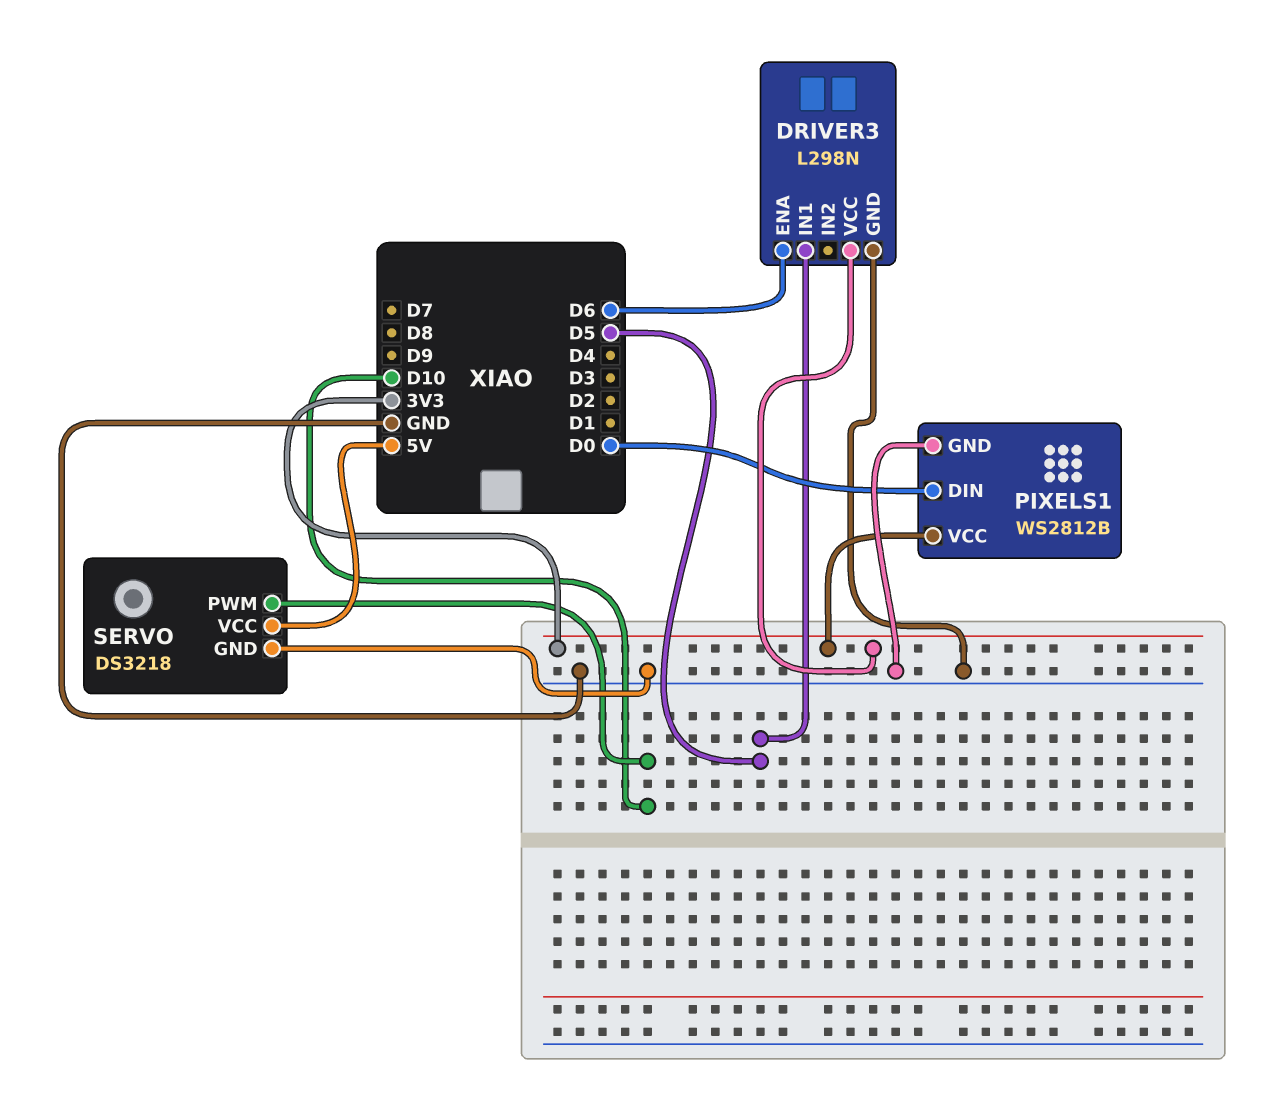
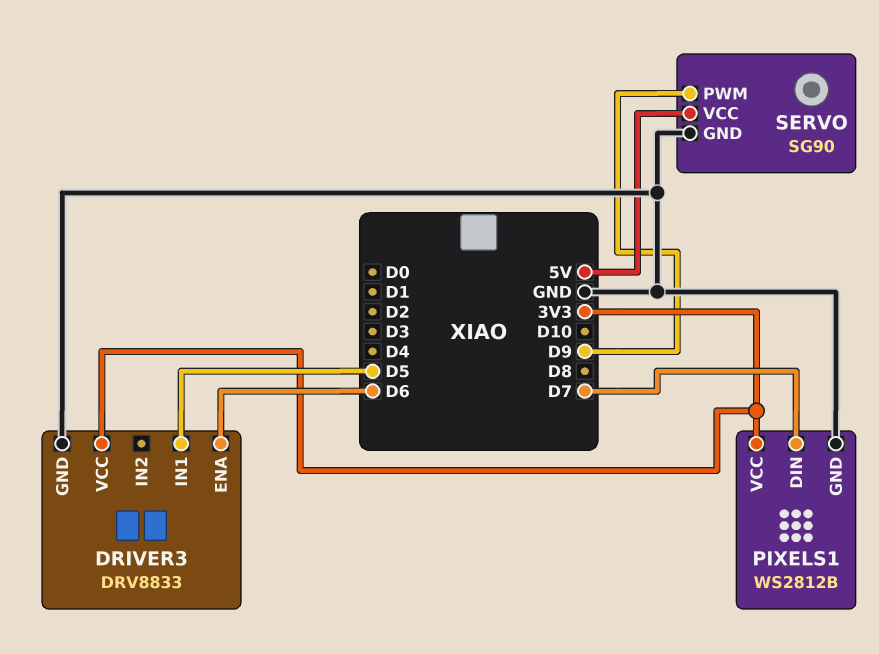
DRIVER3: L298N -> DRV8833
PIXELS1 pin DIN: D0 -> D7
SERVO: DS3218 -> SG90
SERVO pin PWM: D10 -> D9

